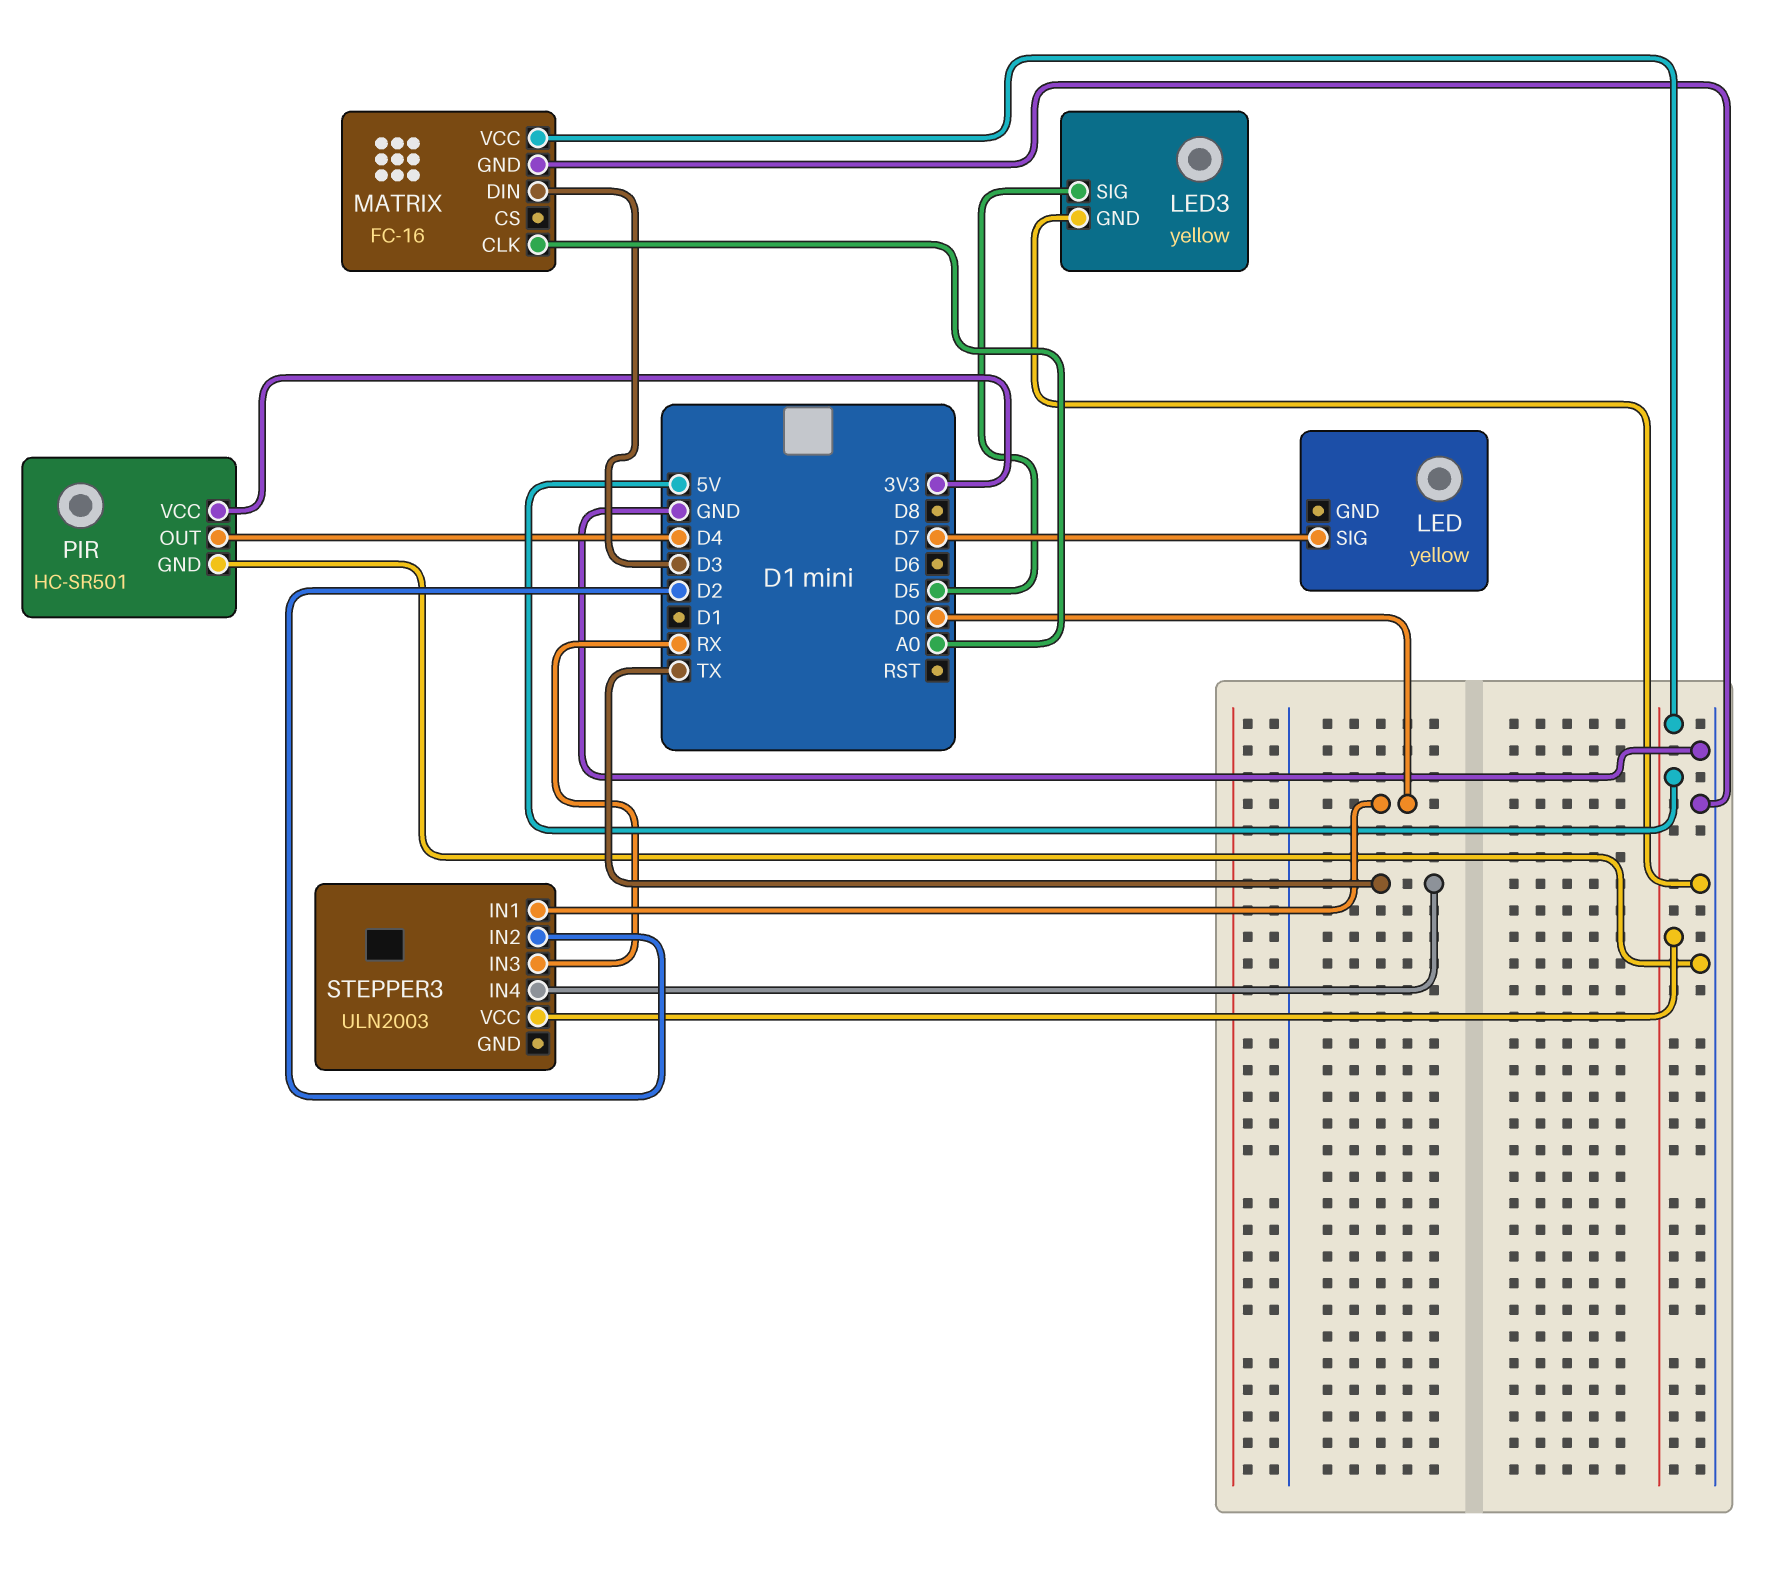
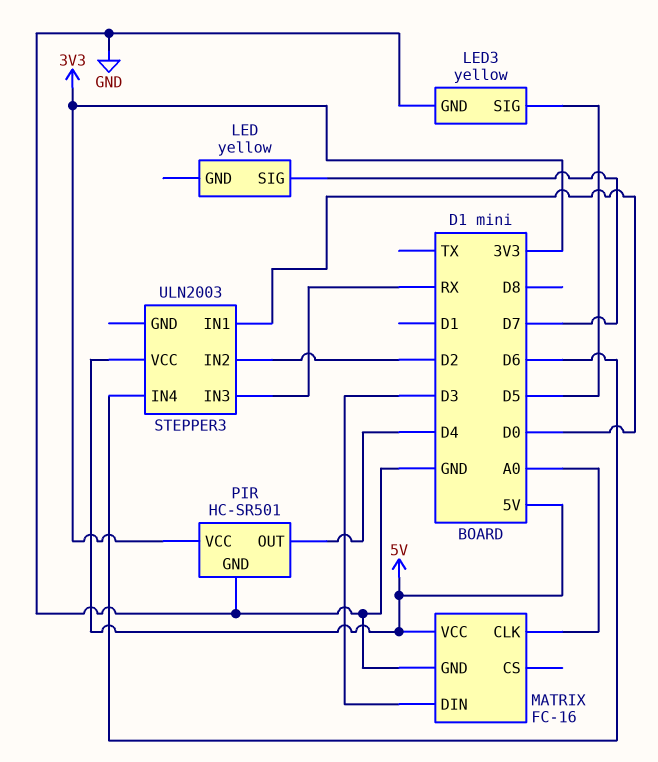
STEPPER3 pin IN4: TX -> D6

